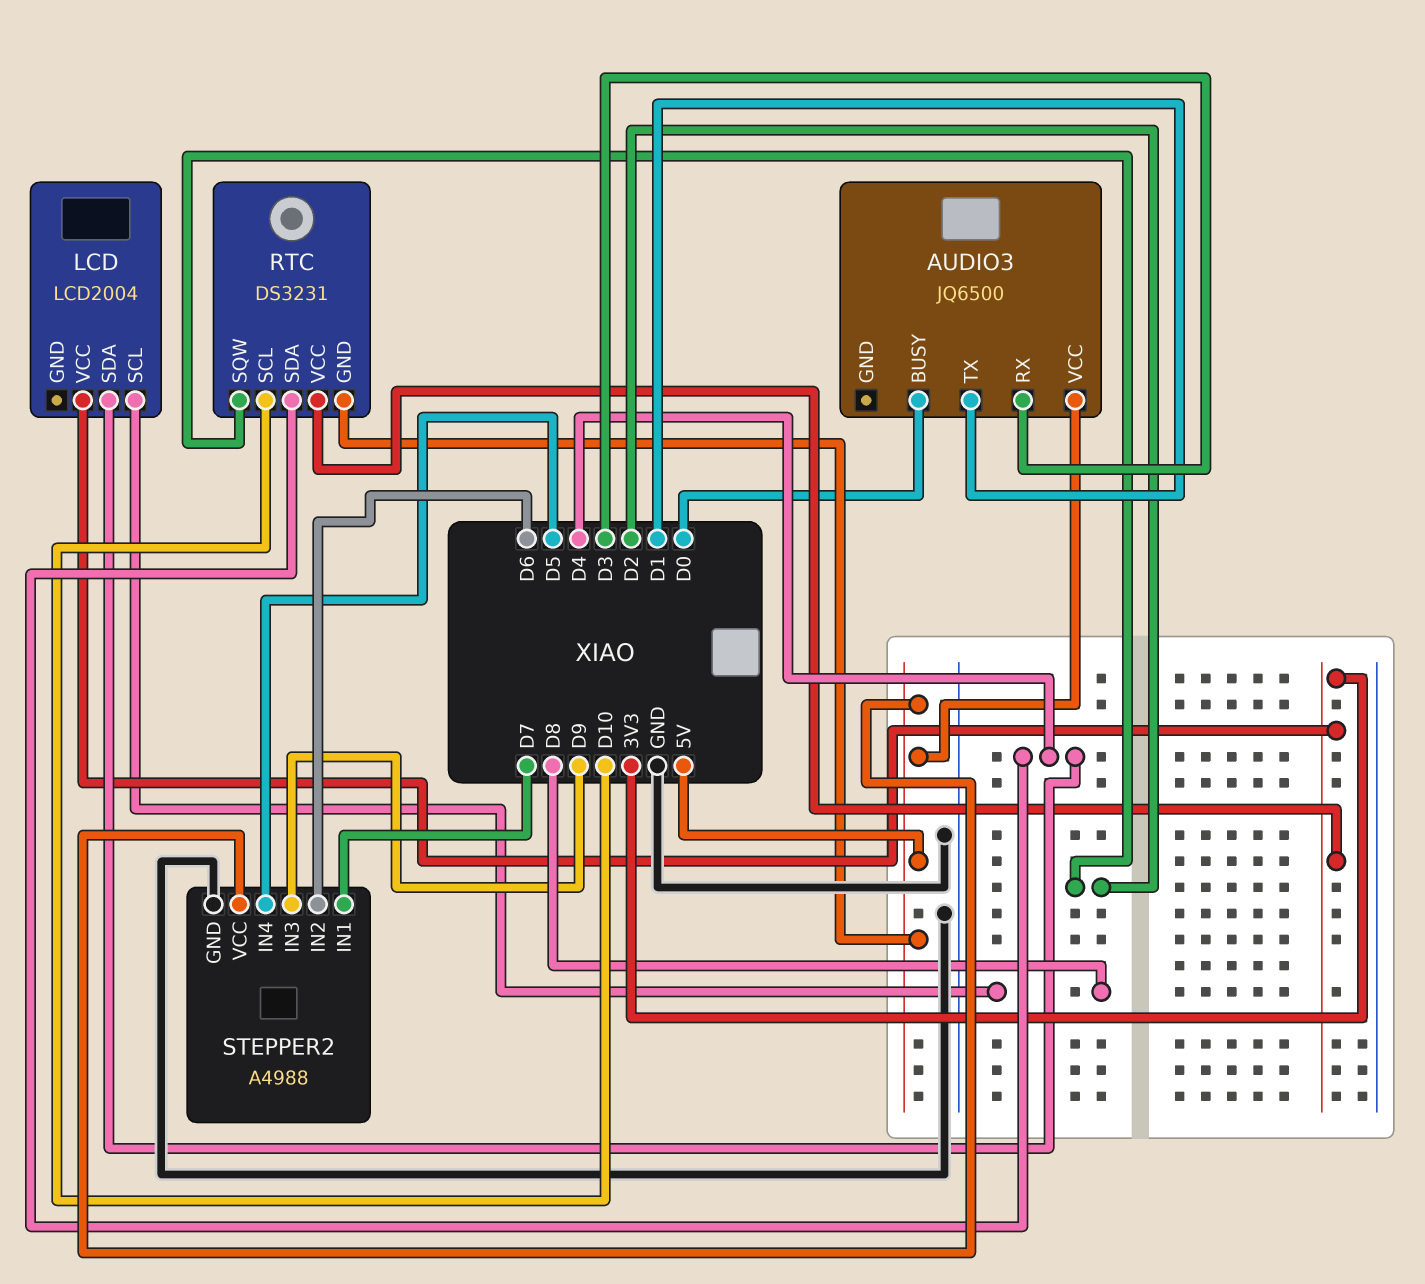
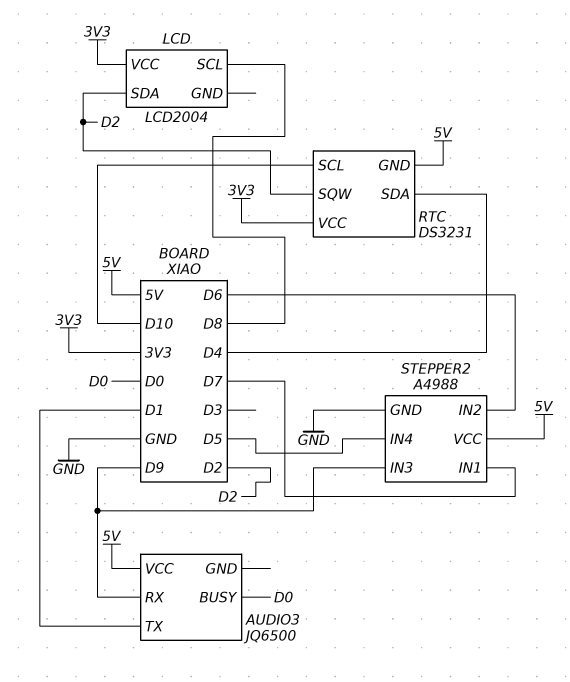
AUDIO3 pin RX: D3 -> D9
LCD pin SDA: D4 -> D2

